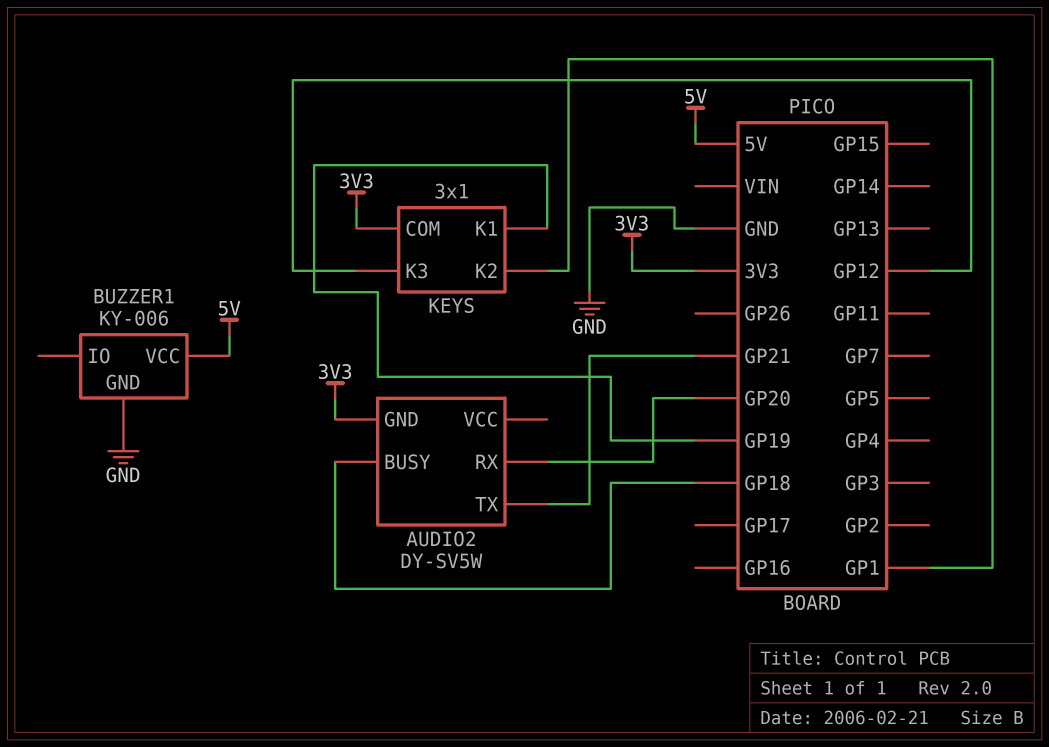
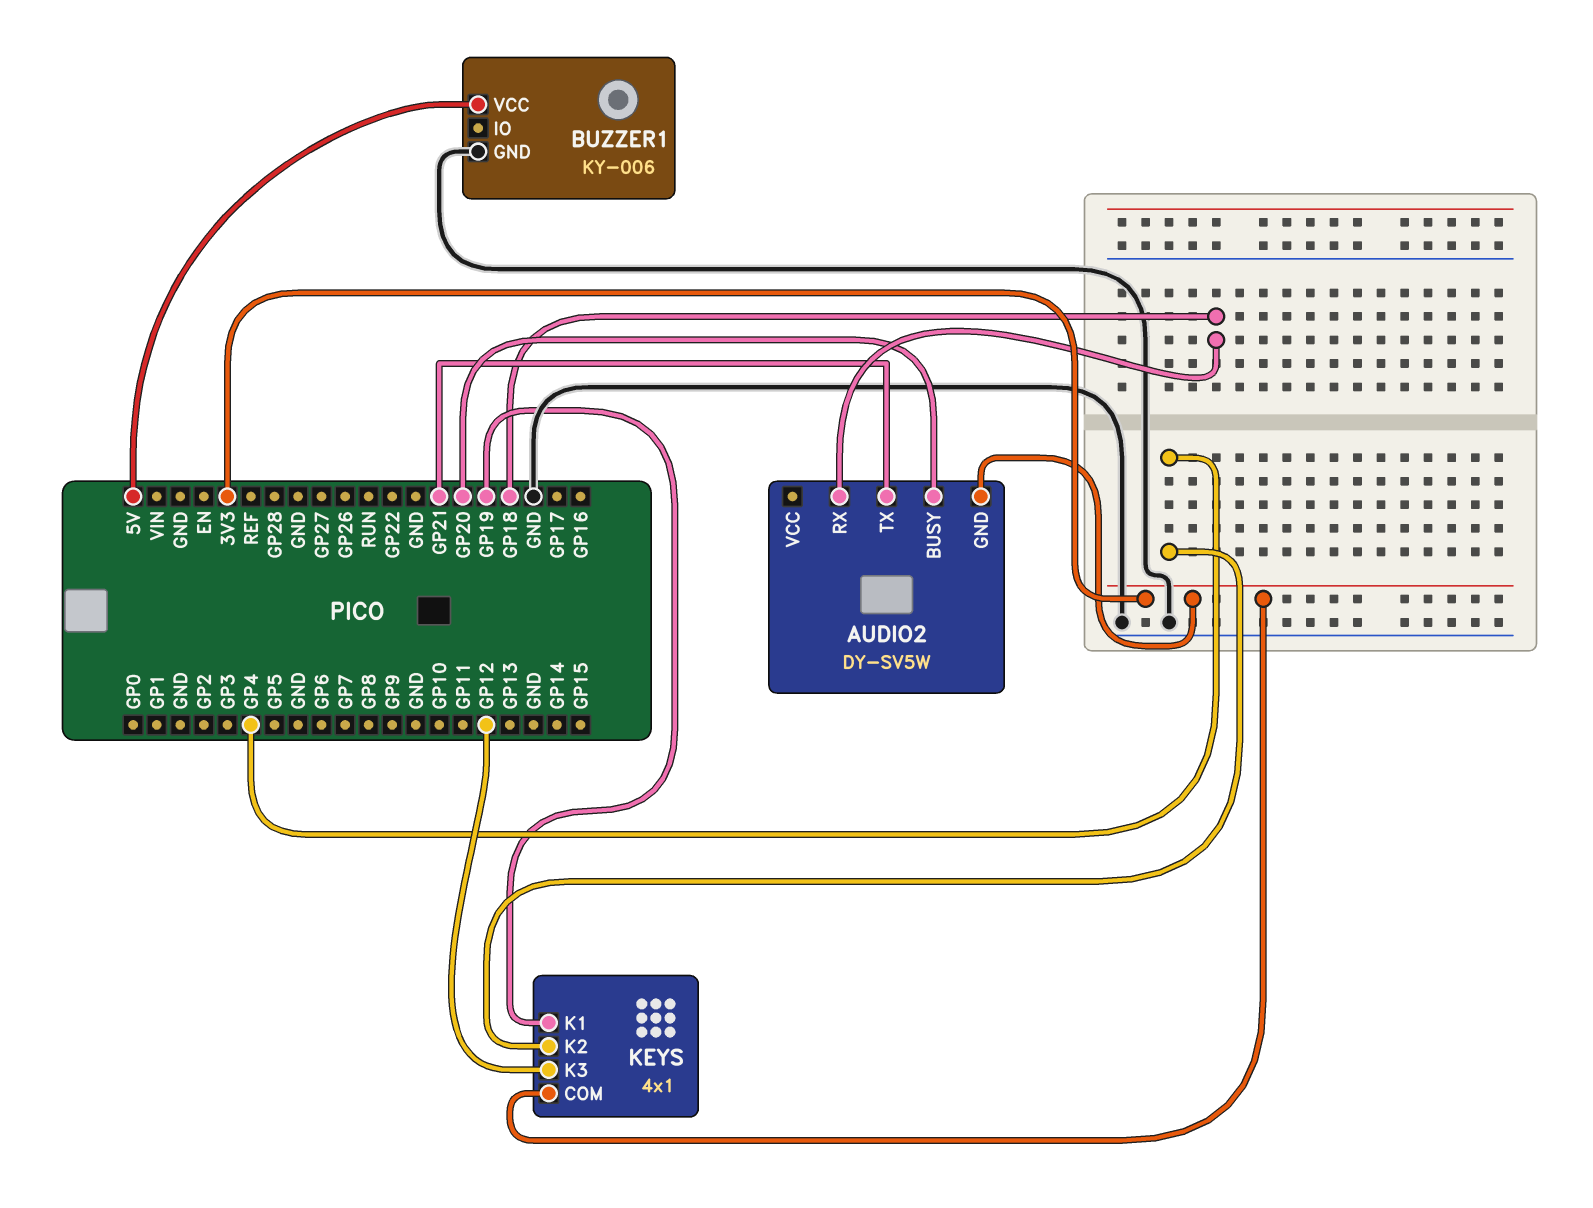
AUDIO2 pin BUSY: GP18 -> GP20
AUDIO2 pin RX: GP20 -> GP18
KEYS: 3x1 -> 4x1
KEYS pin K2: GP1 -> GP4

